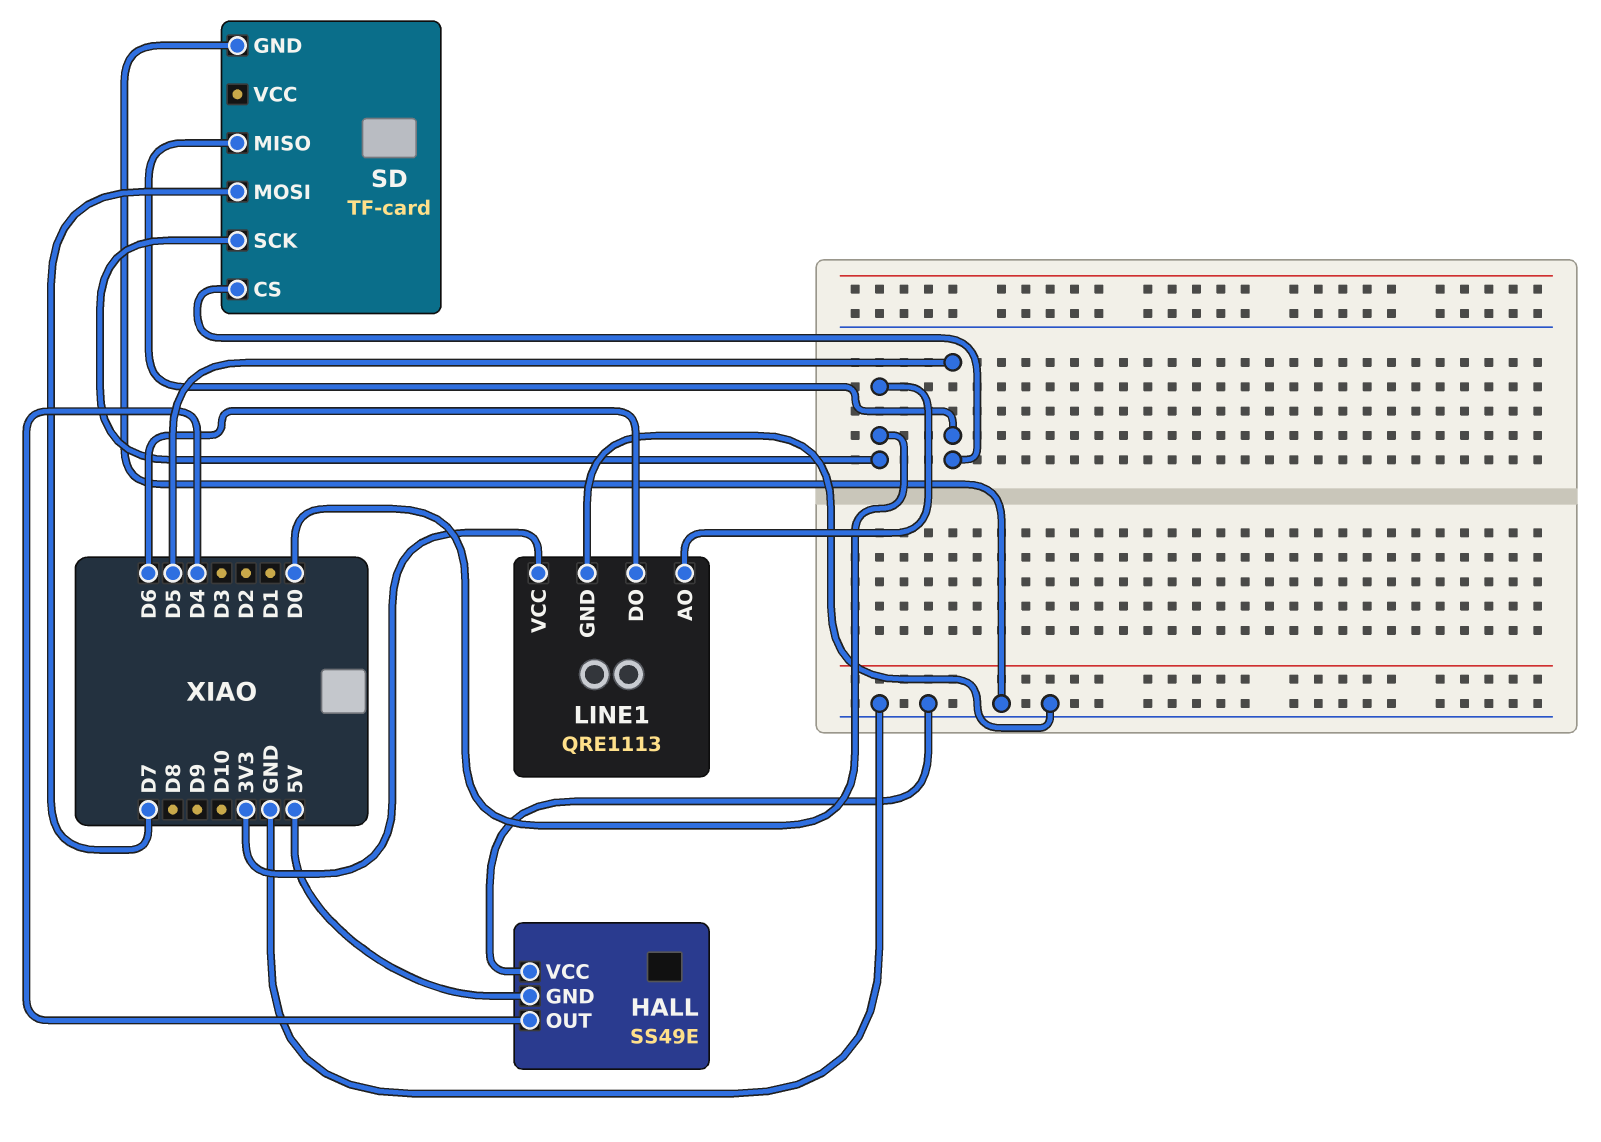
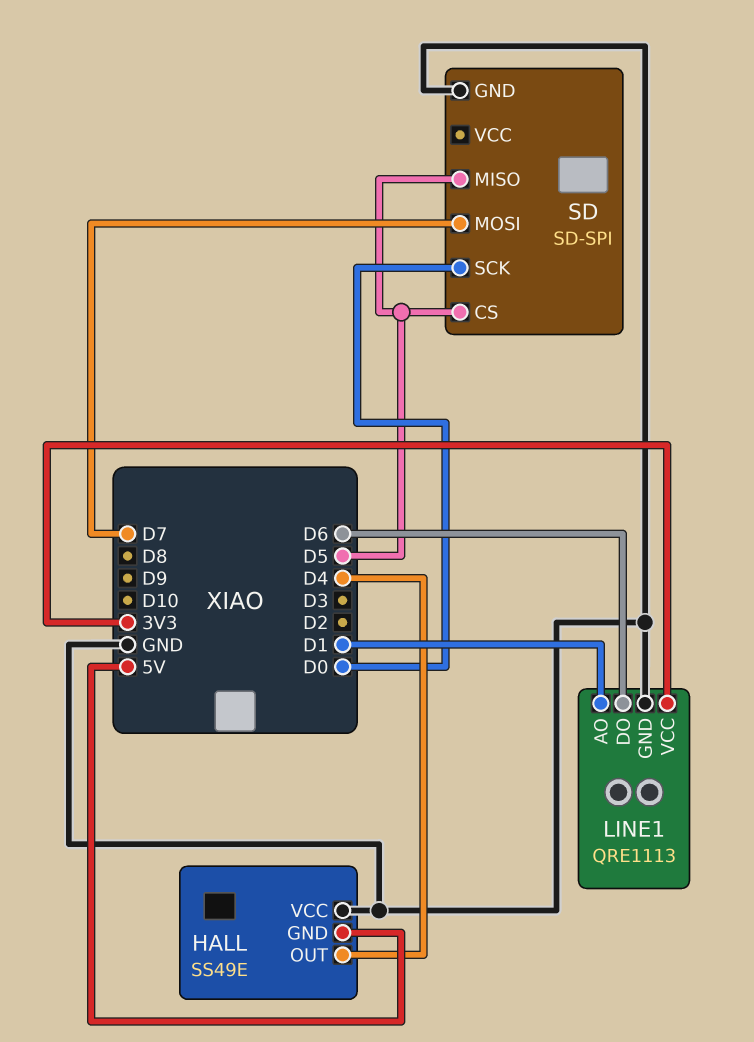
LINE1 pin AO: D0 -> D1
SD: TF-card -> SD-SPI

